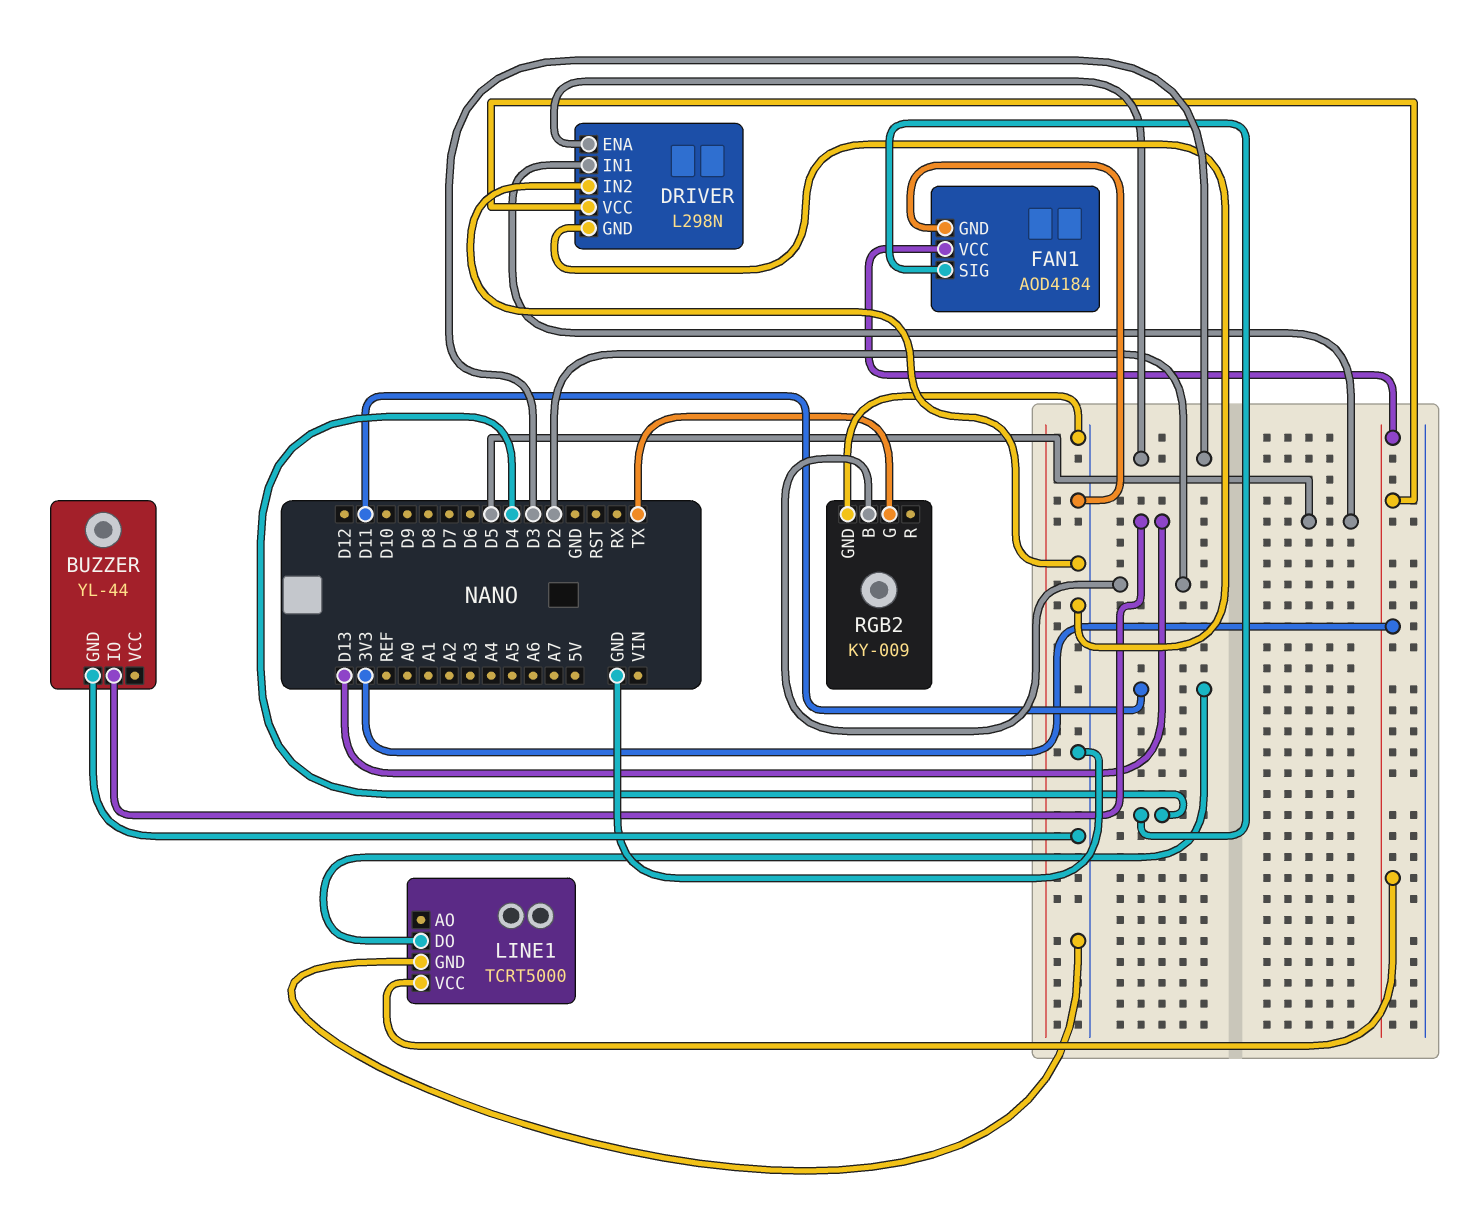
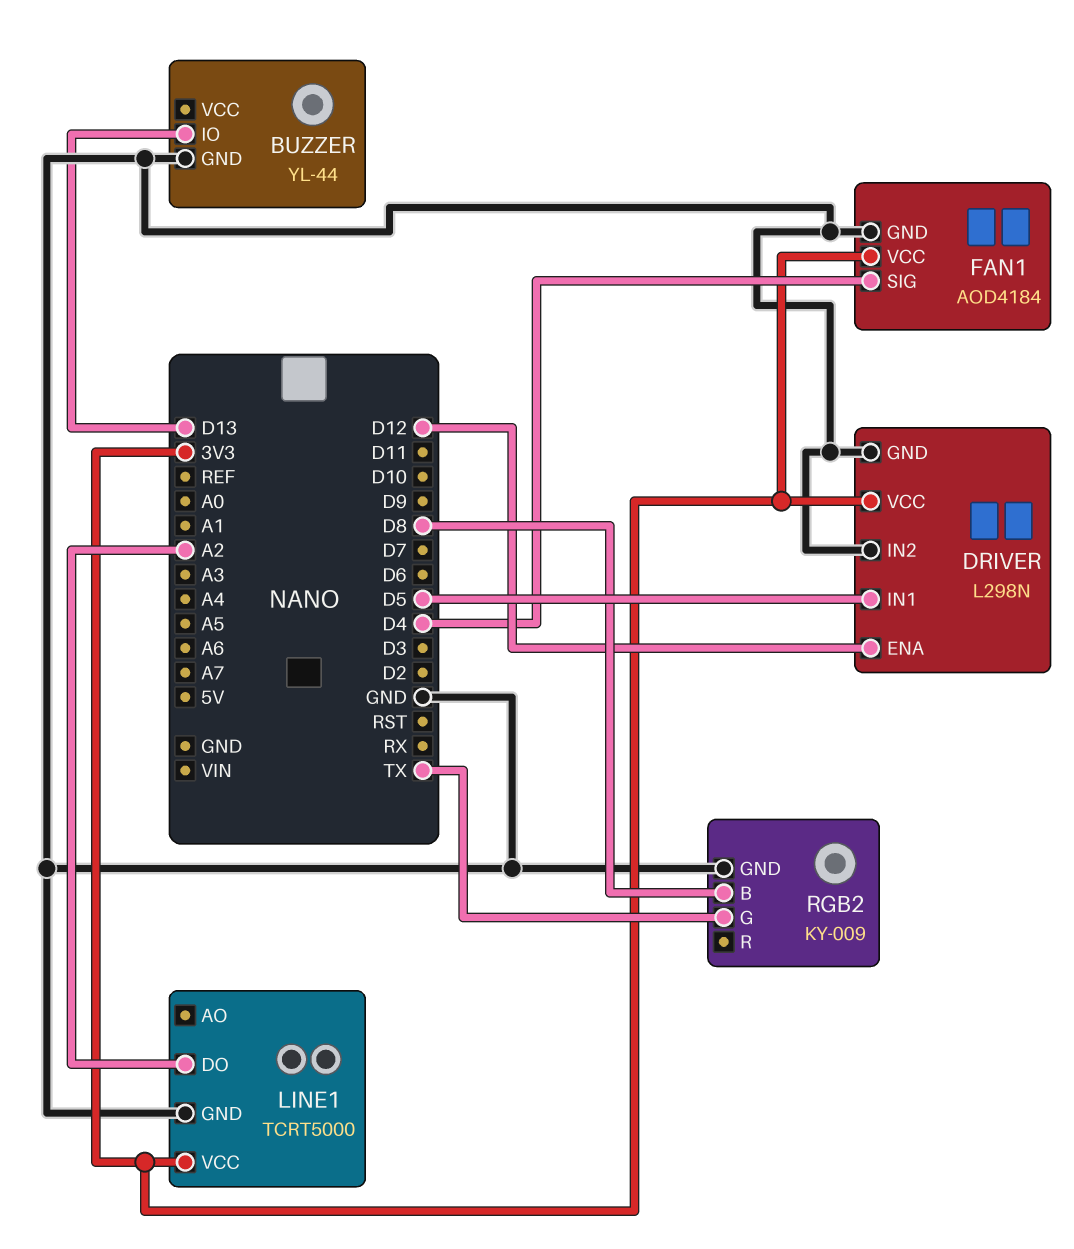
DRIVER pin ENA: D3 -> D12
LINE1 pin DO: D11 -> A2
RGB2 pin B: D2 -> D8

